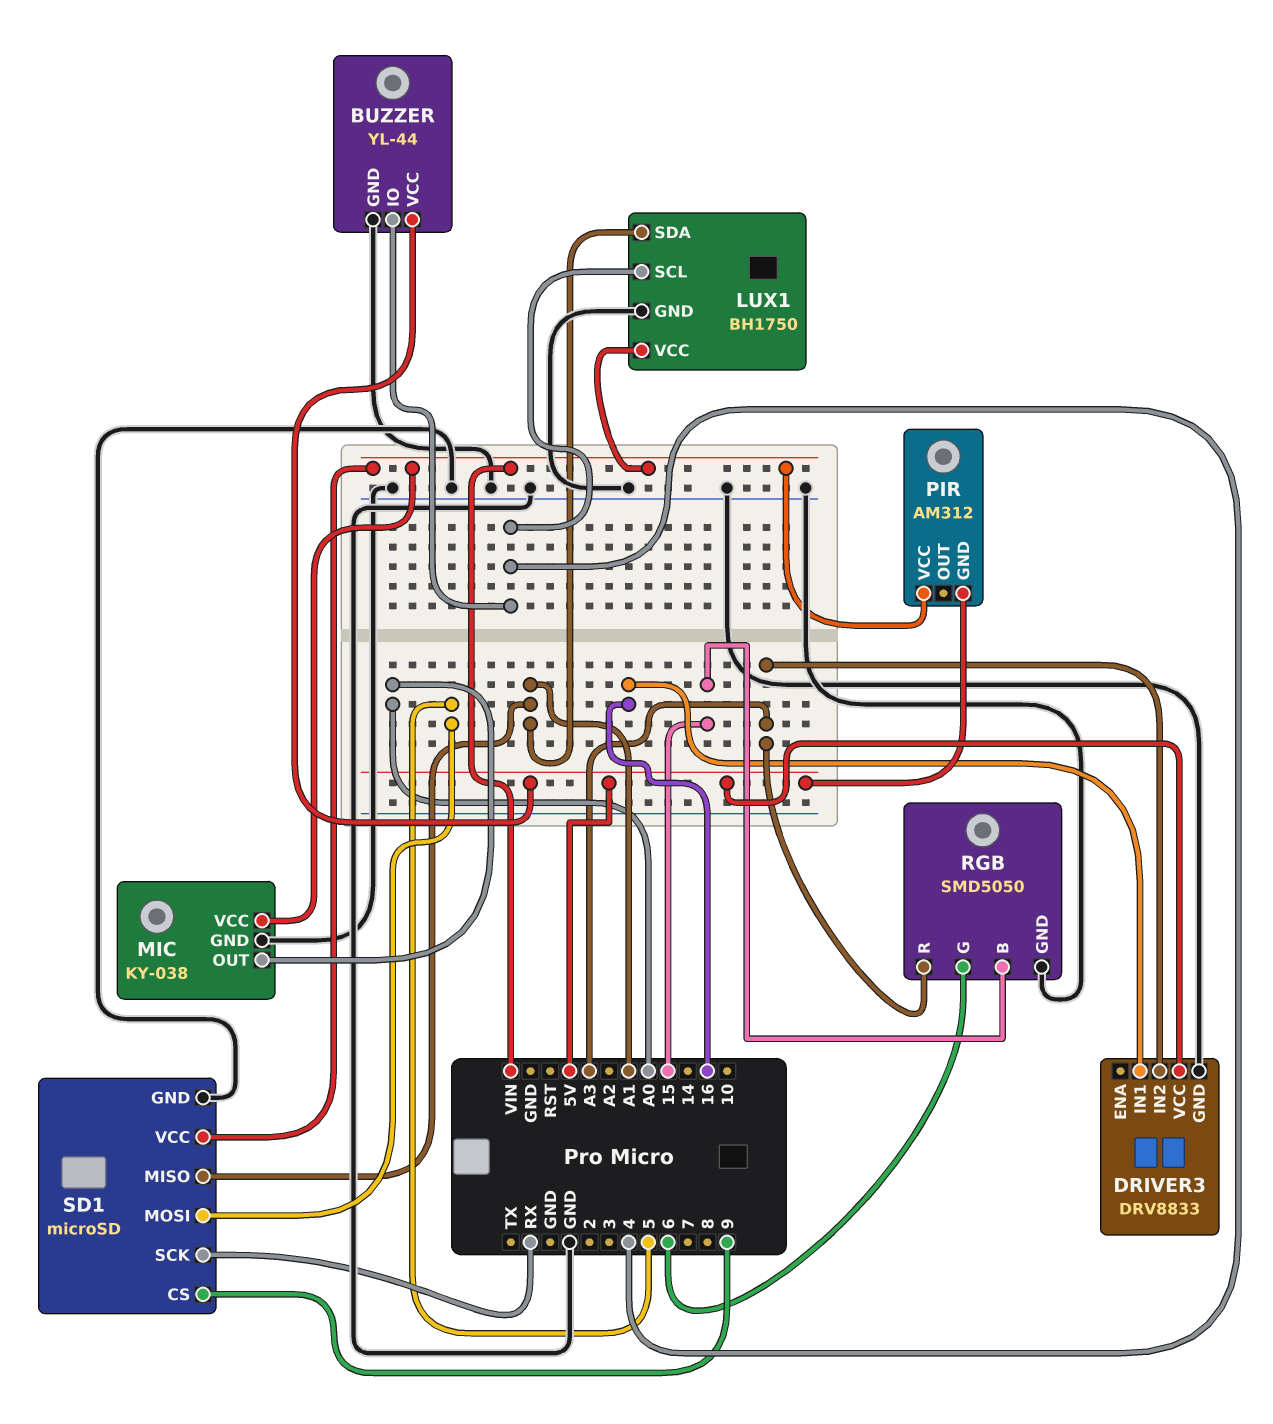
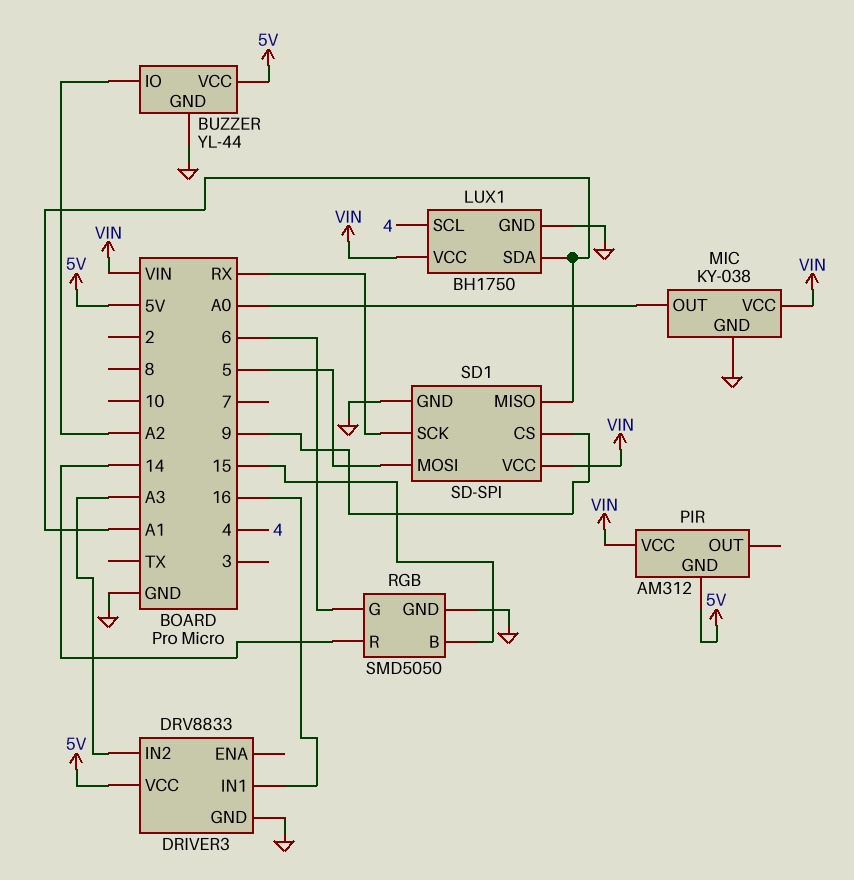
BUZZER pin IO: 4 -> A2
RGB pin R: A3 -> 14
SD1: microSD -> SD-SPI

